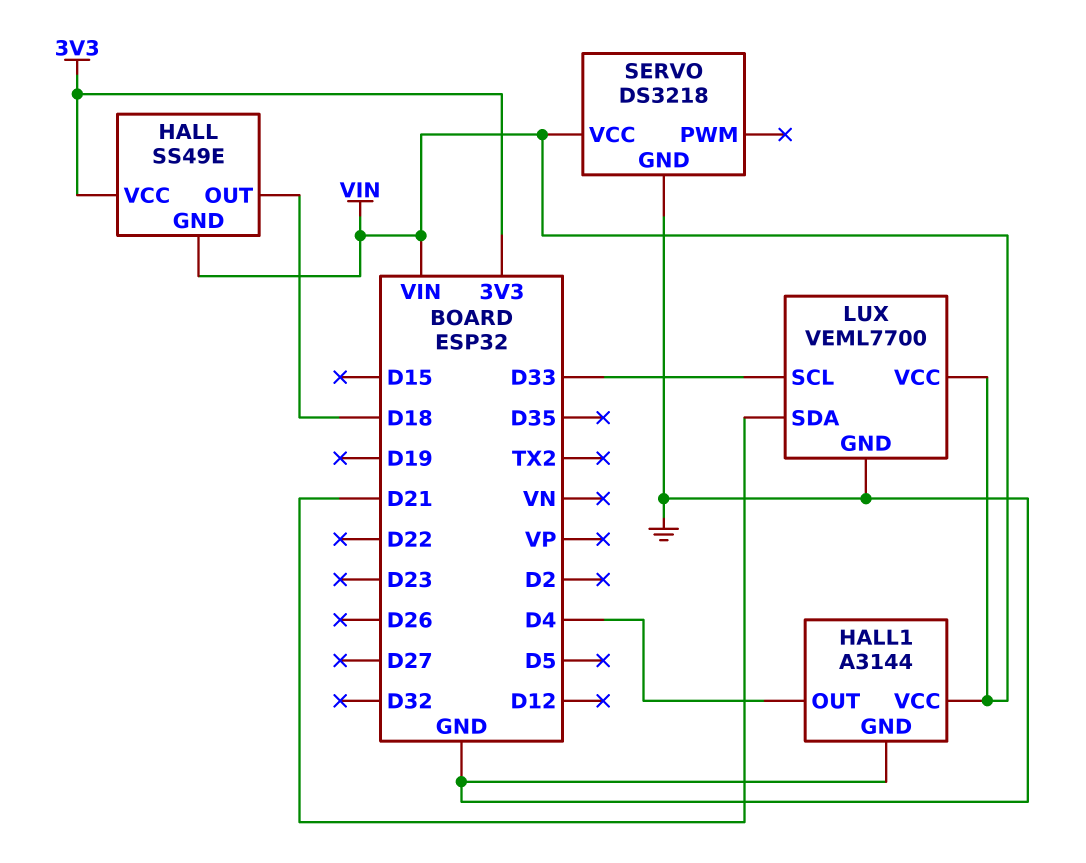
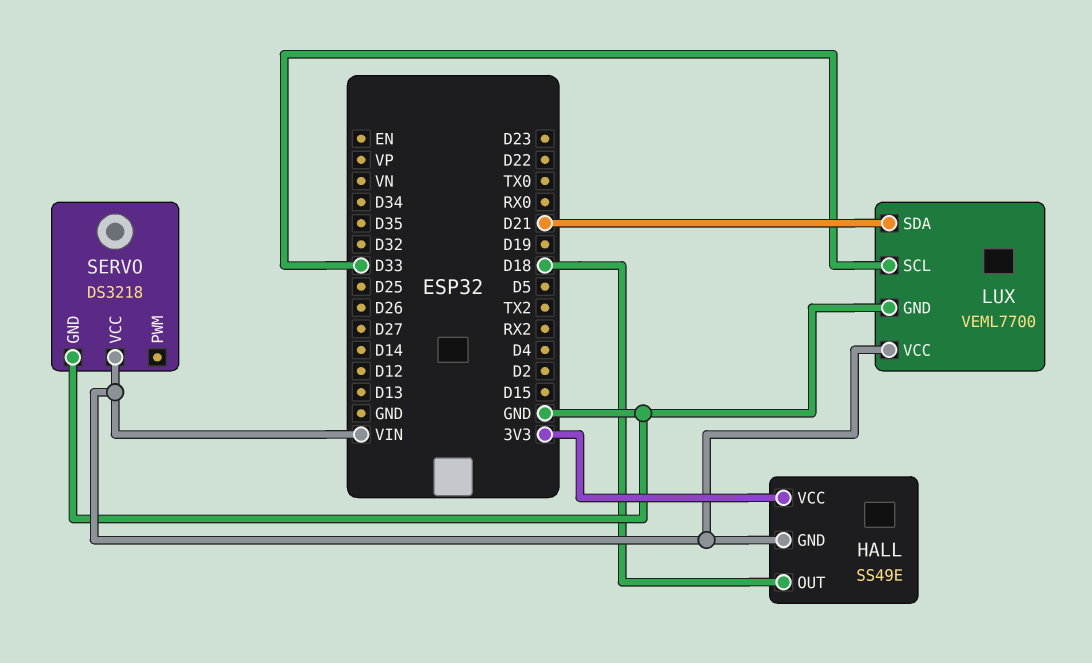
HALL1: A3144 -> none
HALL1 pin GND: GND -> none
HALL1 pin OUT: D4 -> none
HALL1 pin VCC: VIN -> none

